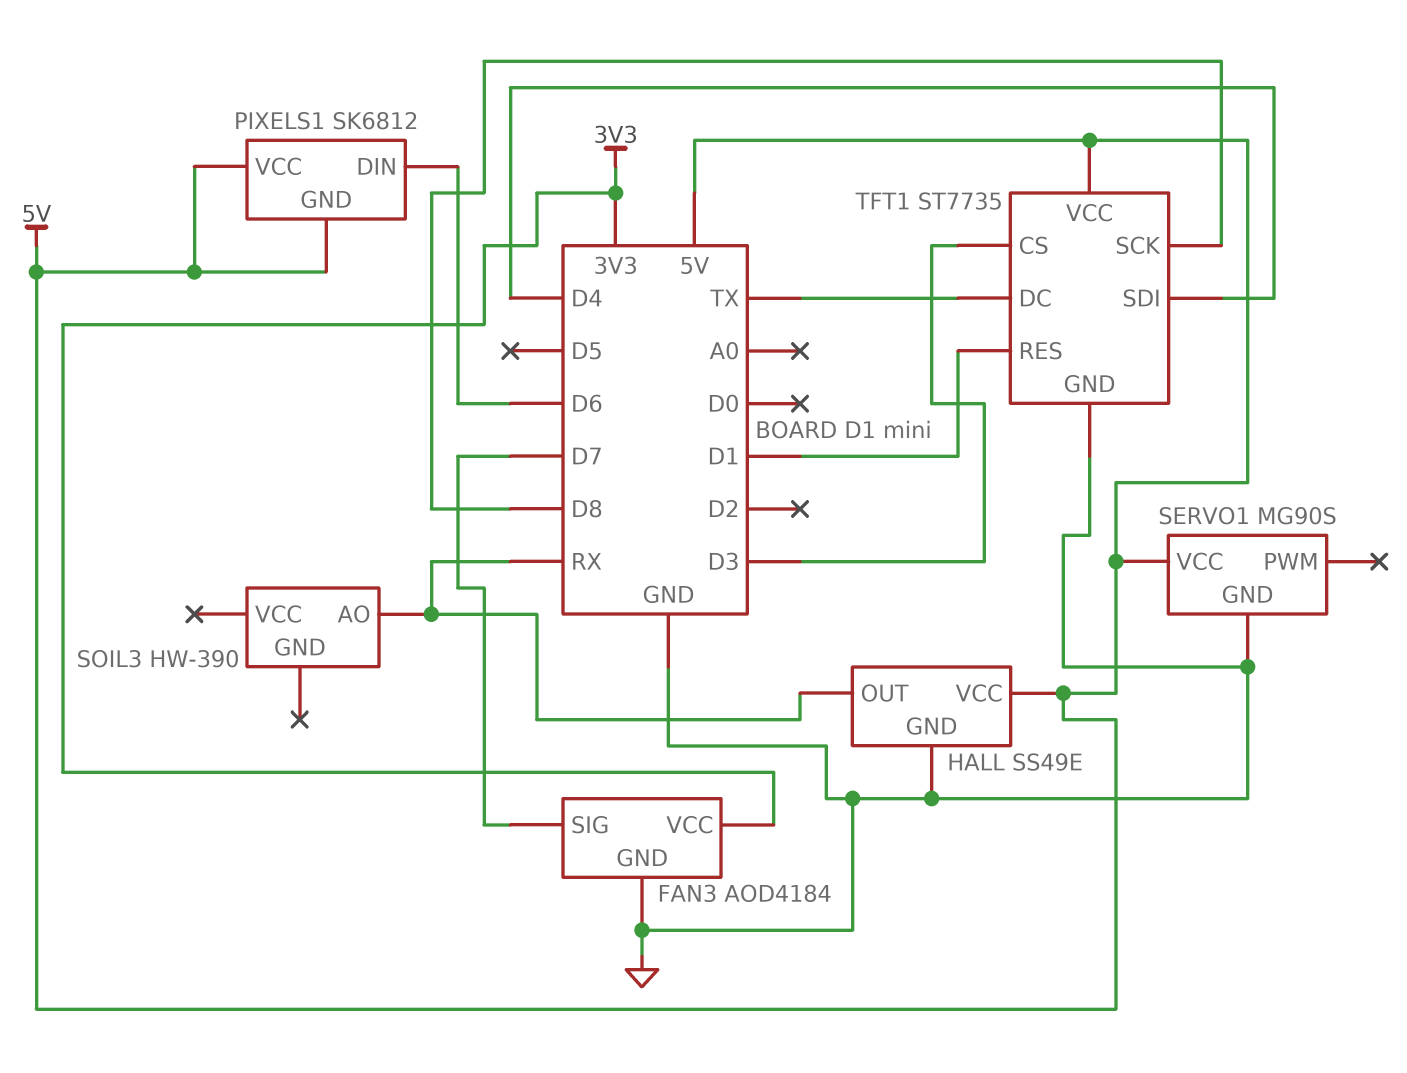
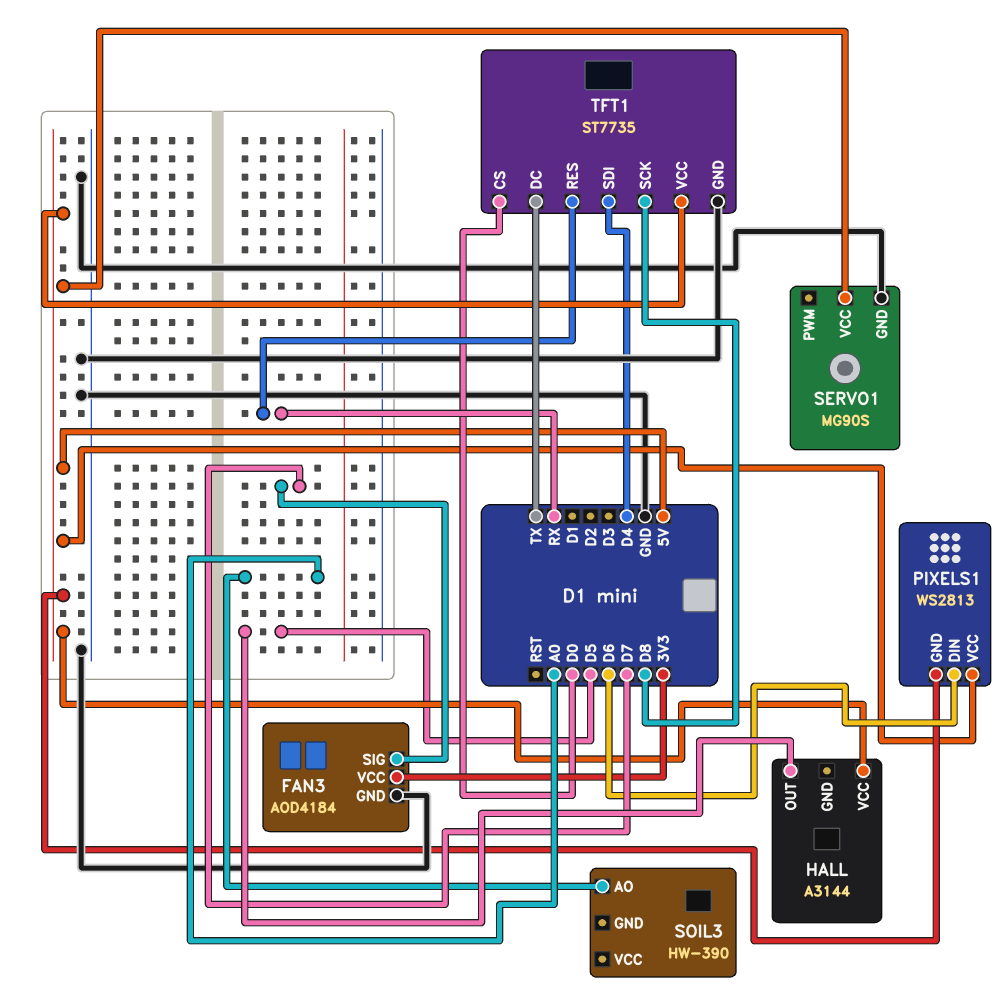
HALL: SS49E -> A3144
HALL pin GND: GND -> none
HALL pin OUT: RX -> D5
PIXELS1: SK6812 -> WS2813
SOIL3 pin AO: RX -> A0
TFT1 pin CS: D3 -> D0
TFT1 pin RES: D1 -> RX

